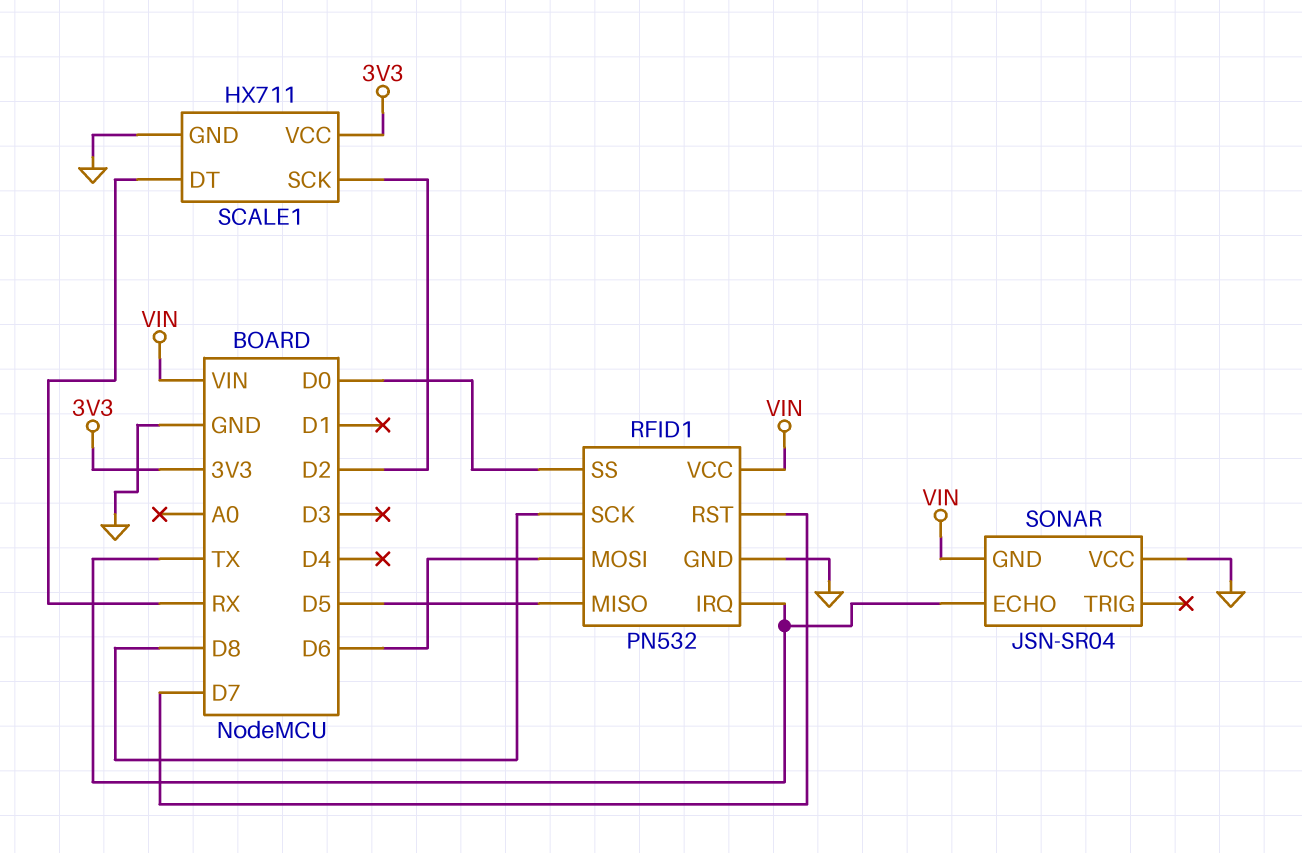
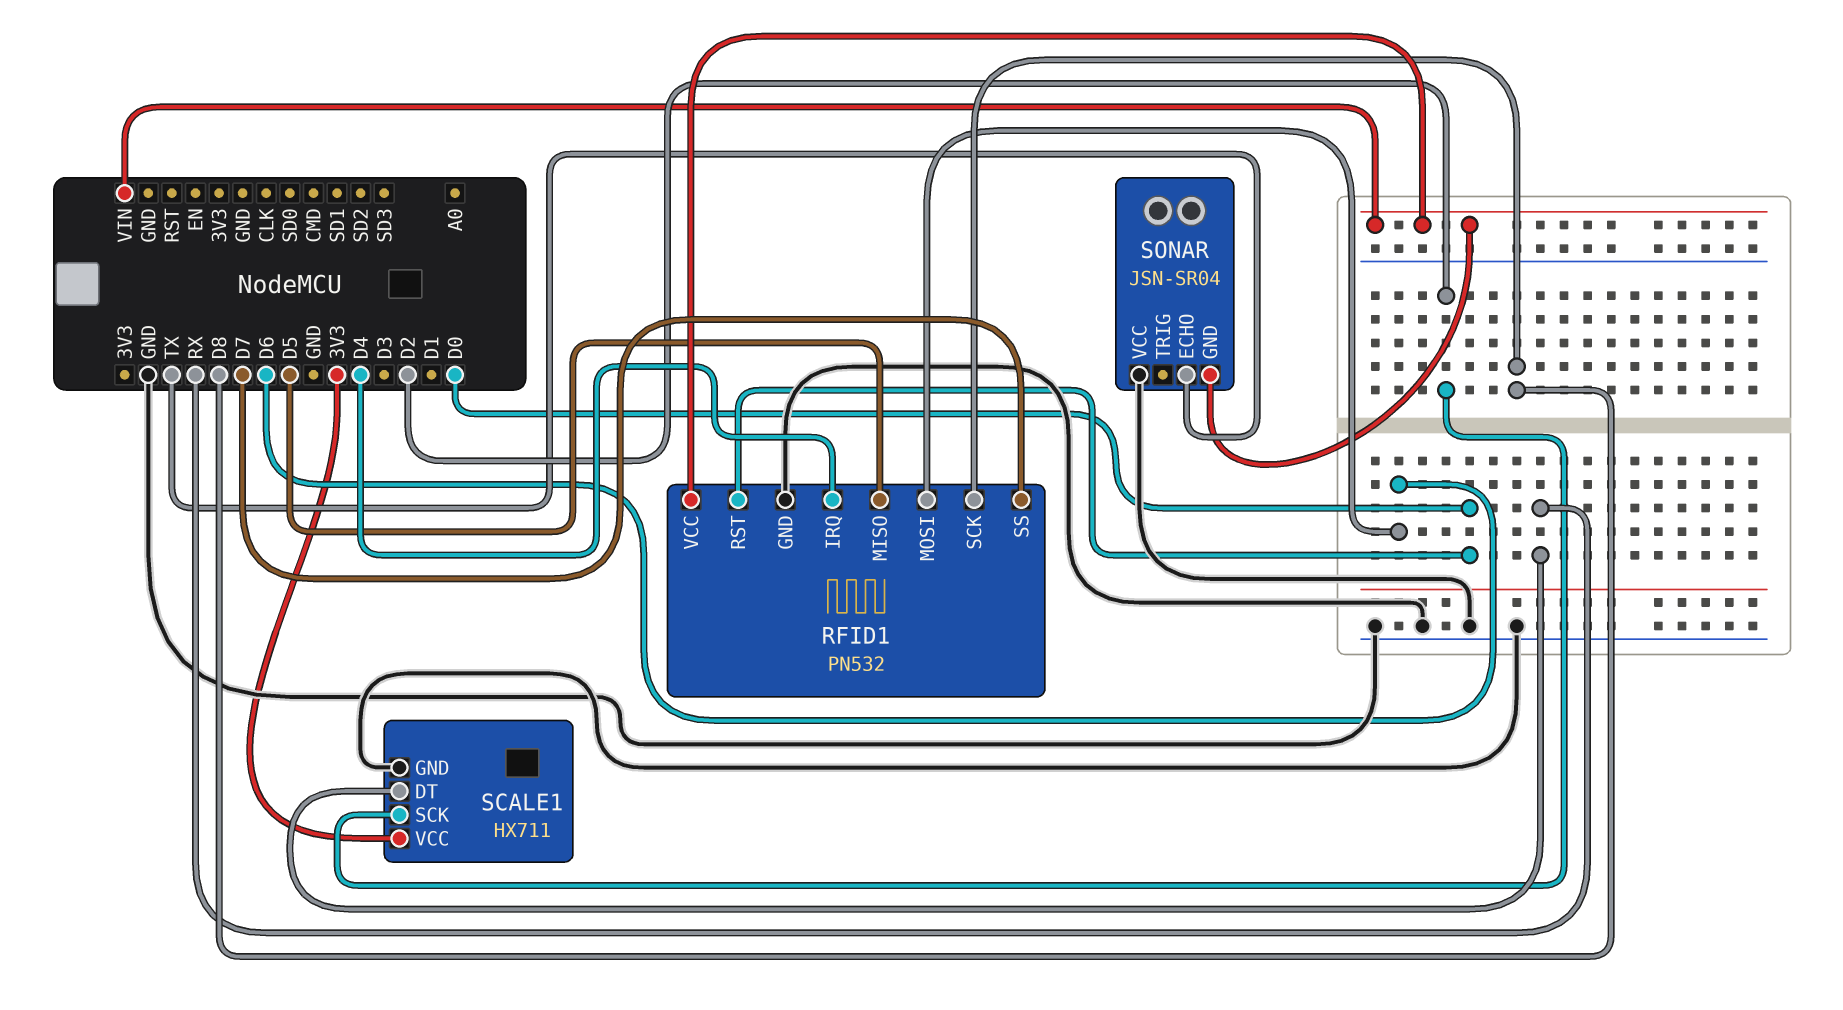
RFID1 pin IRQ: TX -> D4
RFID1 pin RST: D7 -> D0
RFID1 pin SS: D0 -> D7

